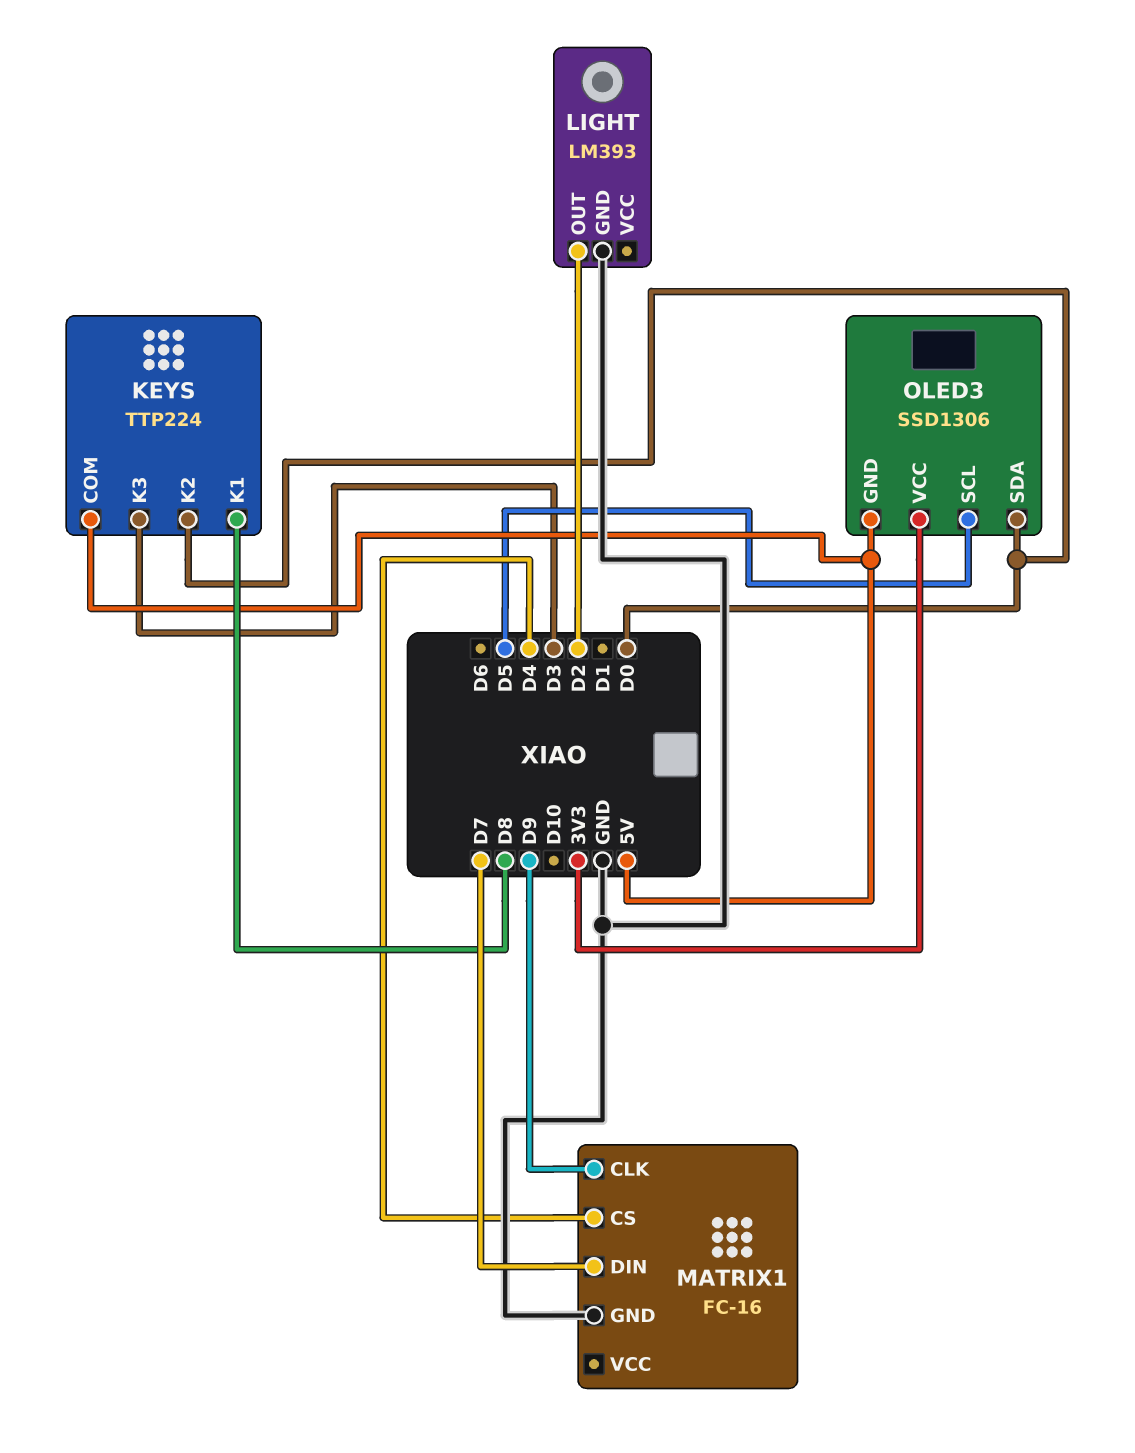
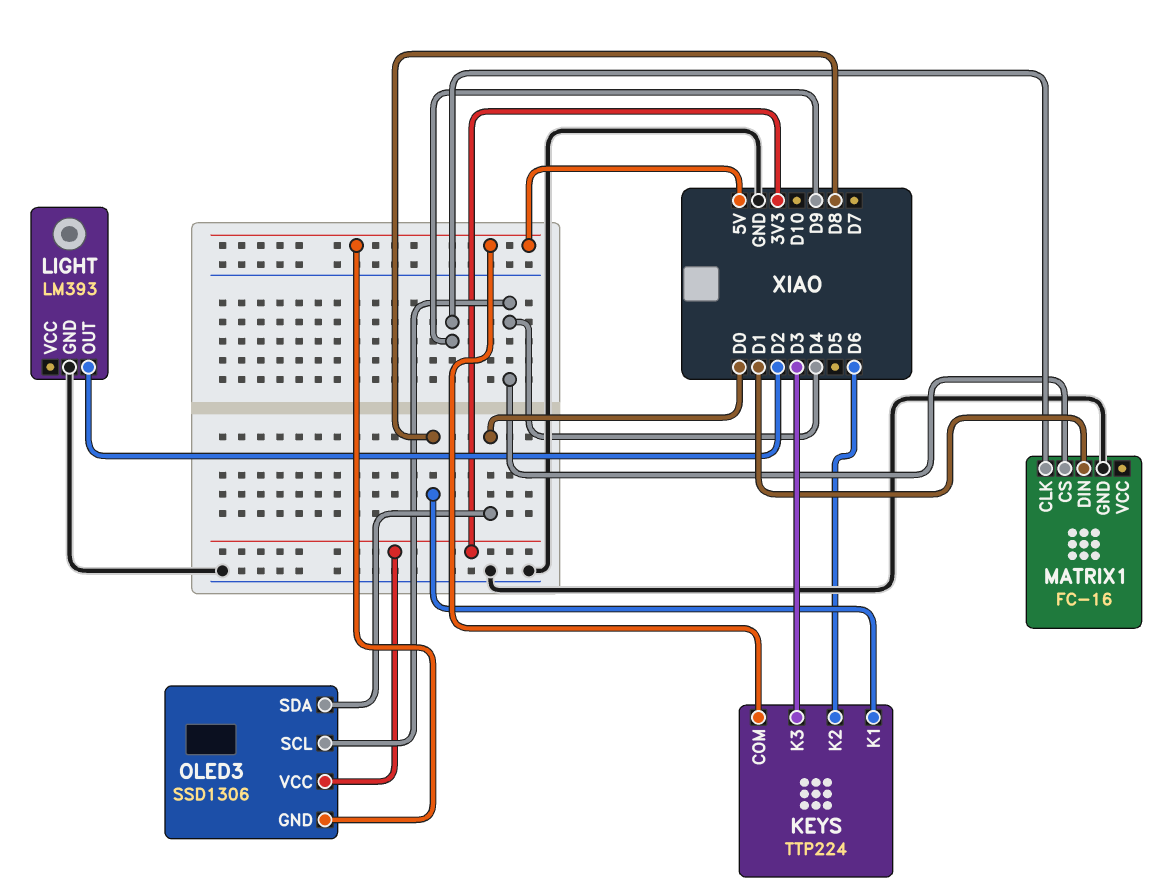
KEYS pin K2: D0 -> D6
MATRIX1 pin DIN: D7 -> D1
OLED3 pin SCL: D5 -> D4

